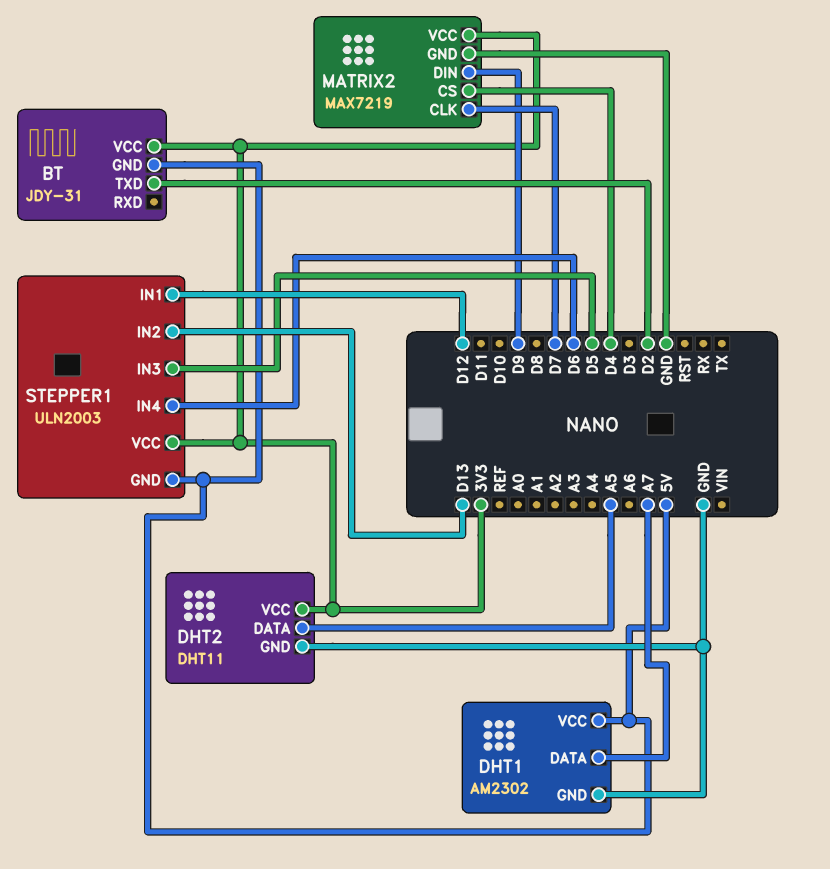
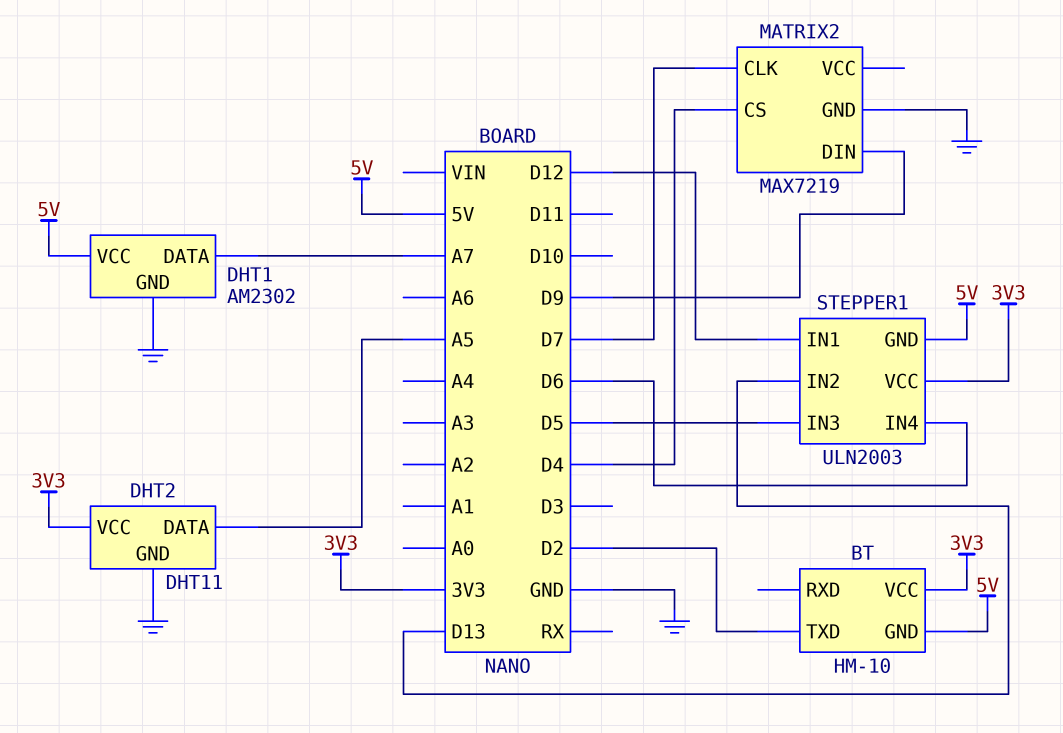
BT: JDY-31 -> HM-10
MATRIX2 pin VCC: 3V3 -> none

